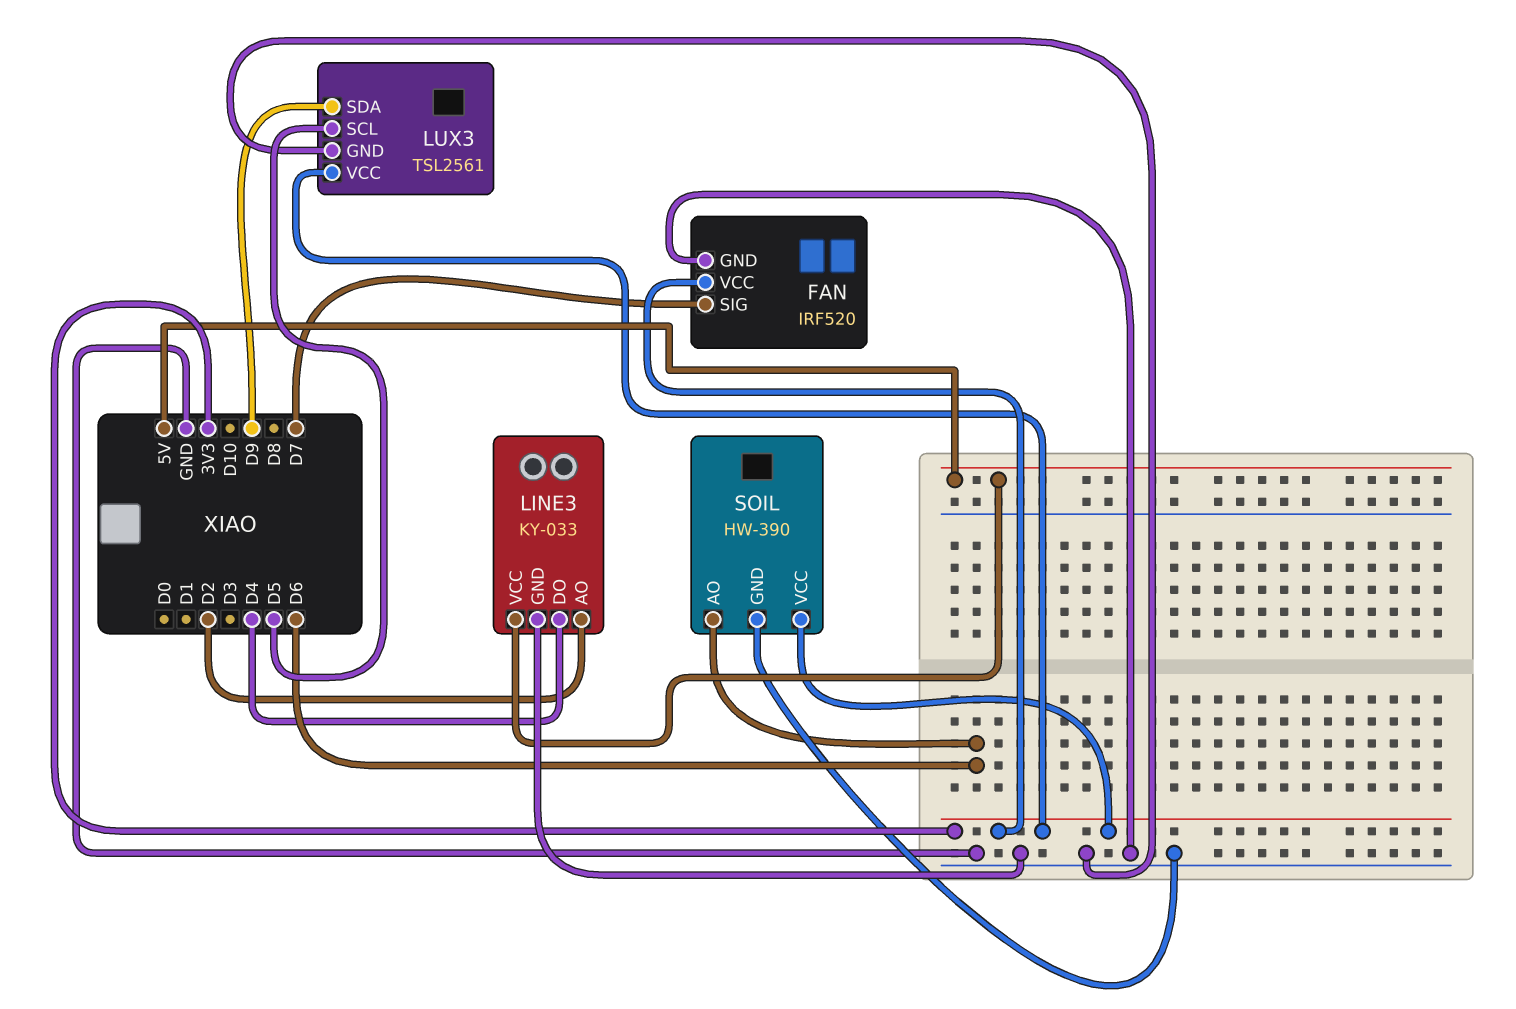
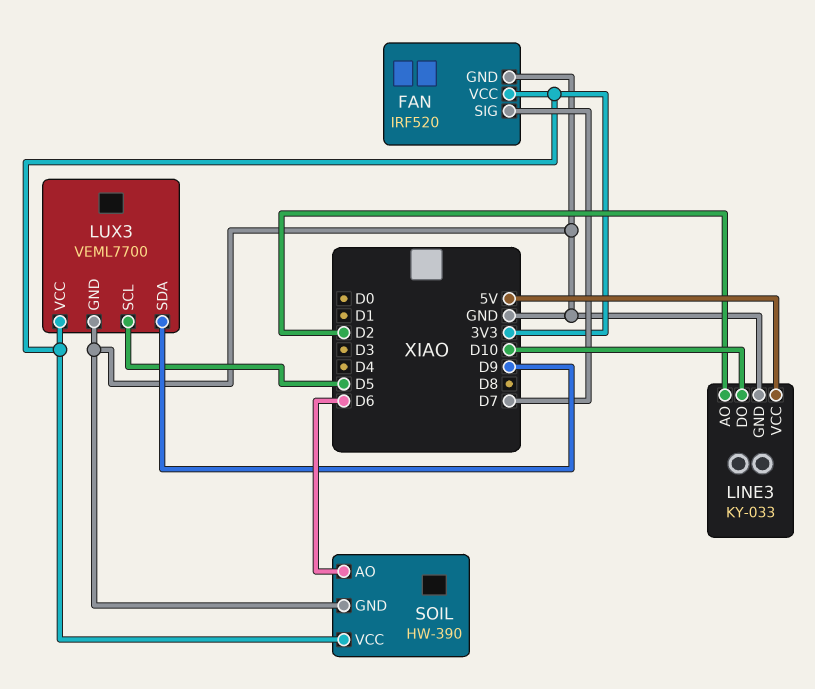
LINE3 pin DO: D4 -> D10
LUX3: TSL2561 -> VEML7700

